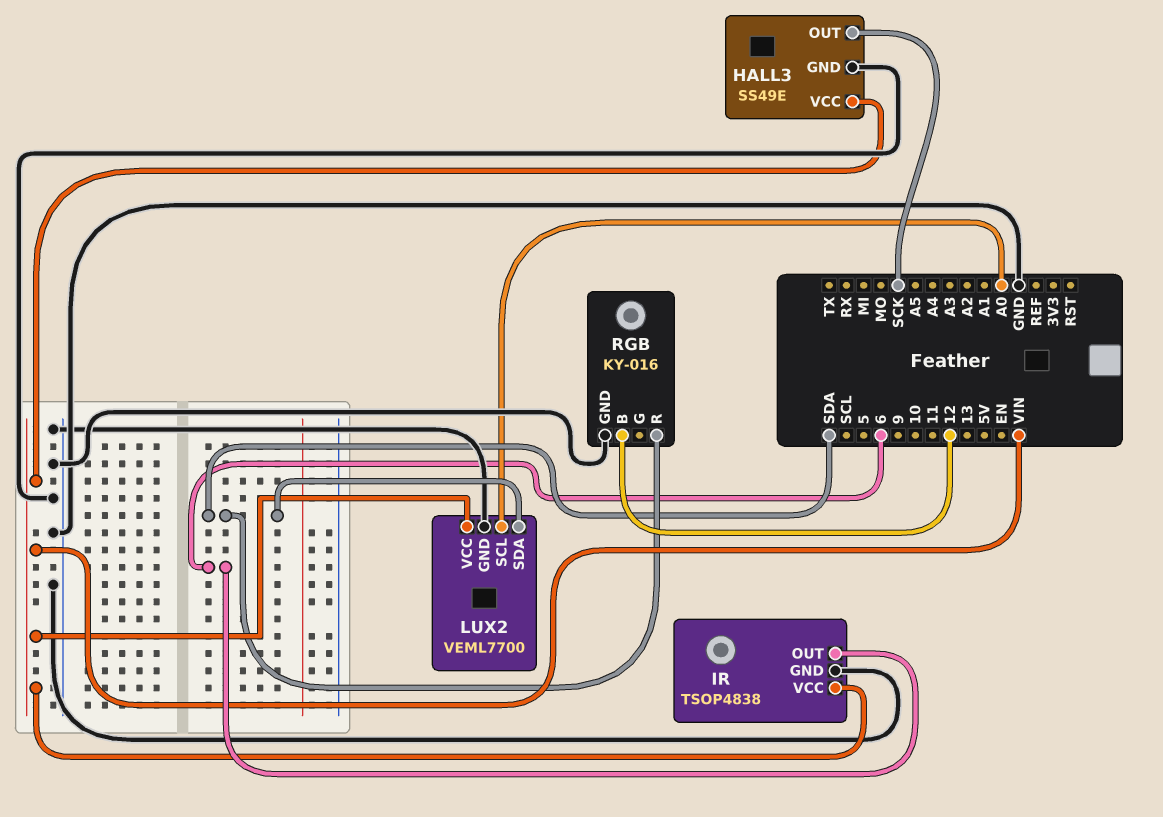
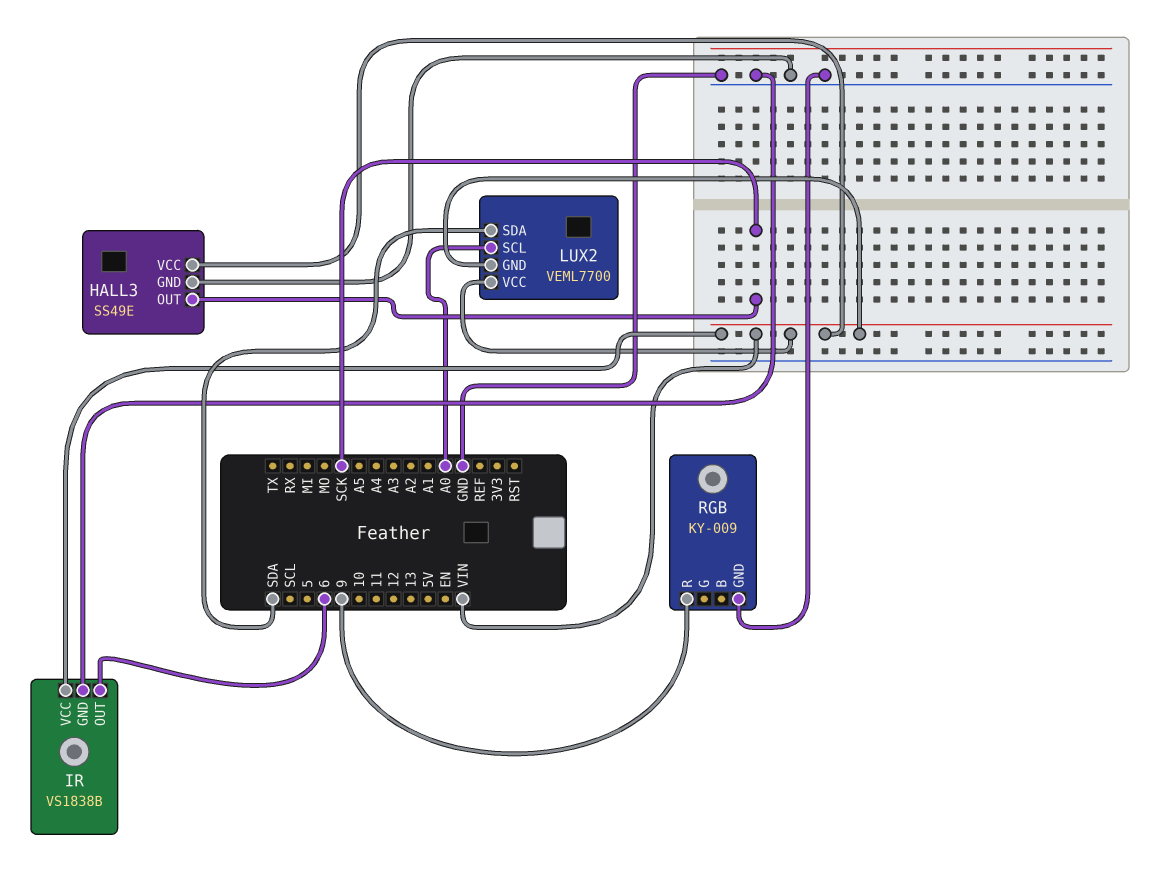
IR: TSOP4838 -> VS1838B
LUX2 pin GND: GND -> VIN
RGB: KY-016 -> KY-009
RGB pin B: 12 -> none
RGB pin R: SDA -> 9

